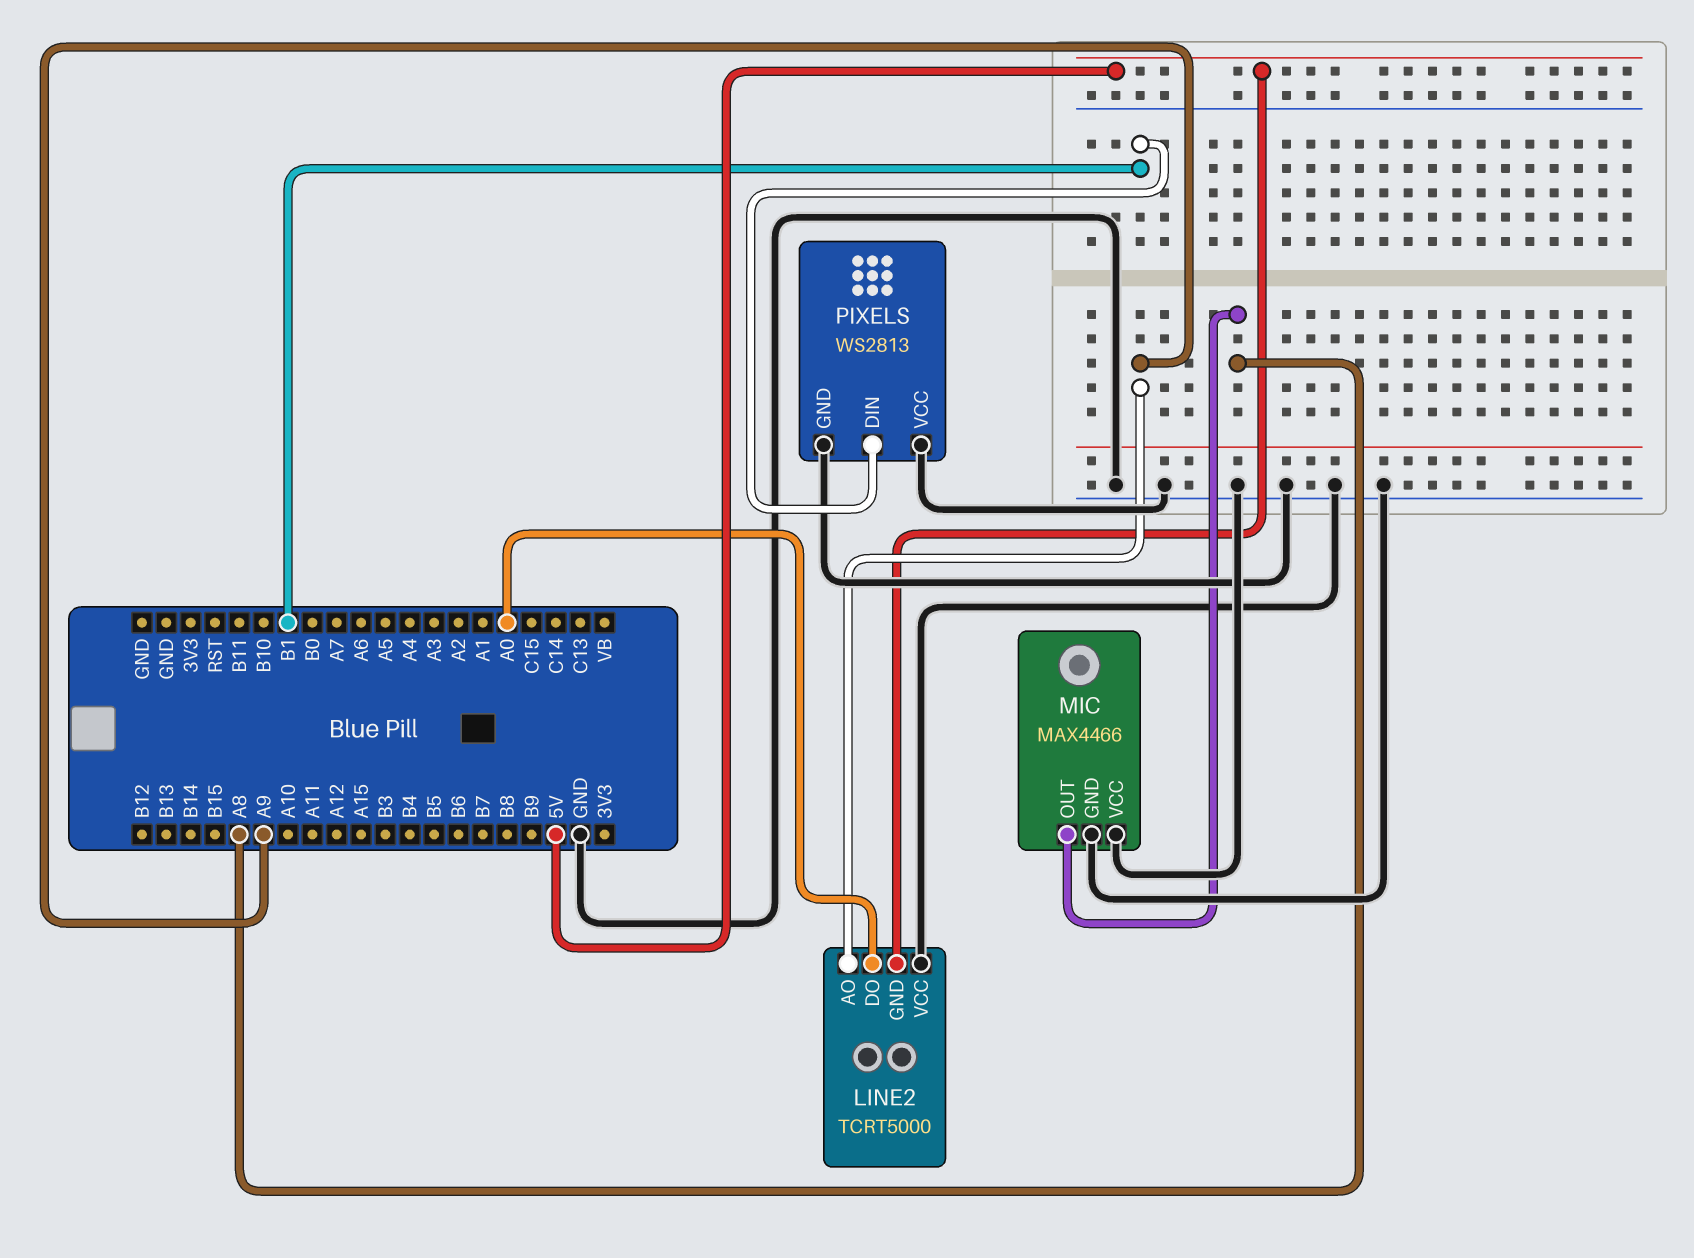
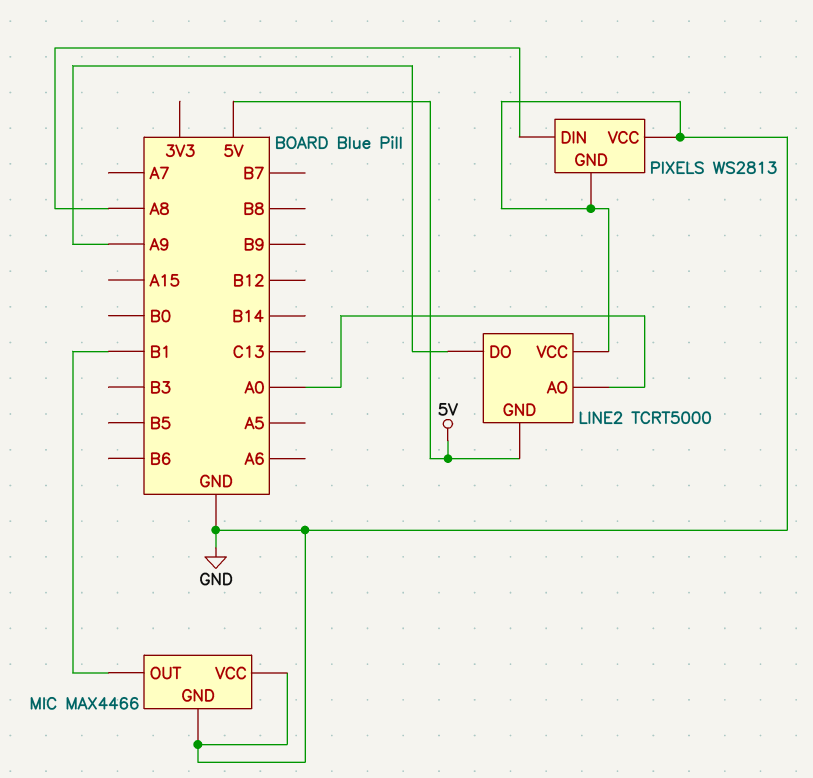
LINE2 pin AO: A9 -> A0
LINE2 pin DO: A0 -> A9
MIC pin OUT: A8 -> B1
PIXELS pin DIN: B1 -> A8

